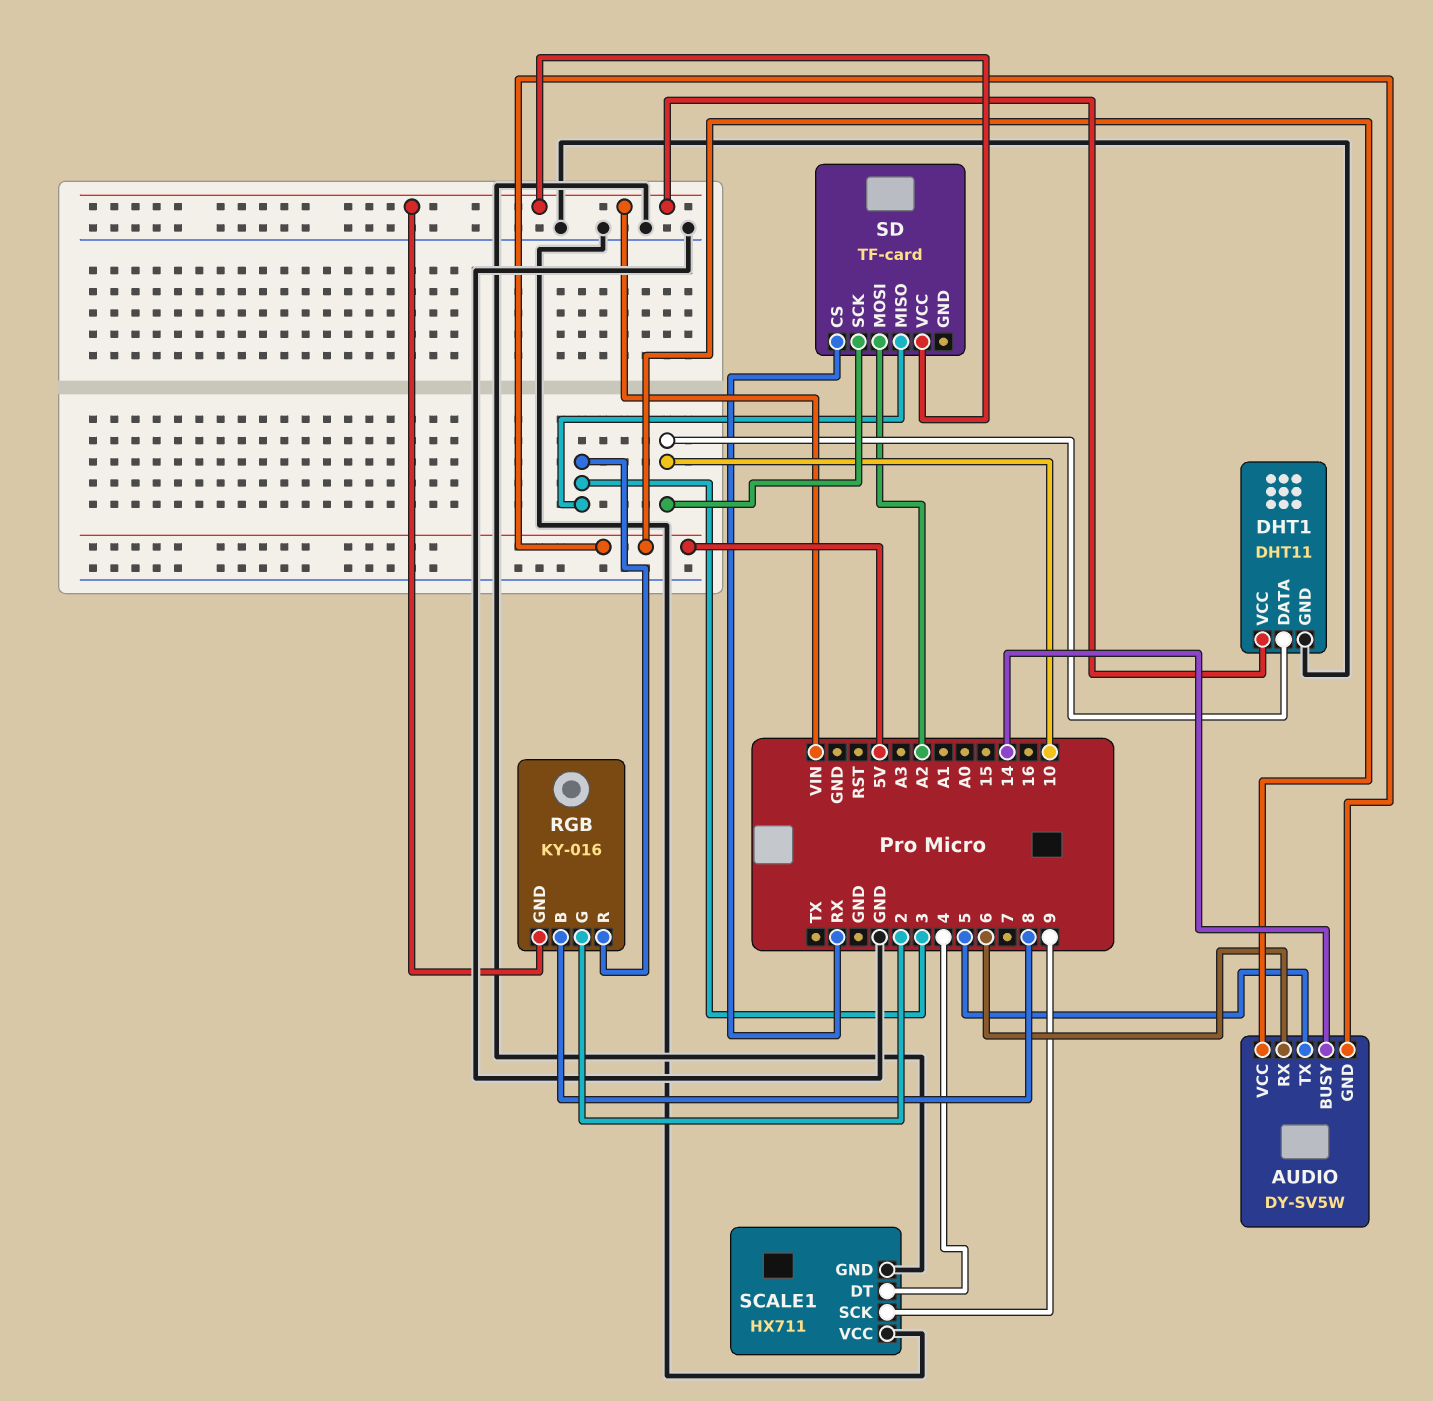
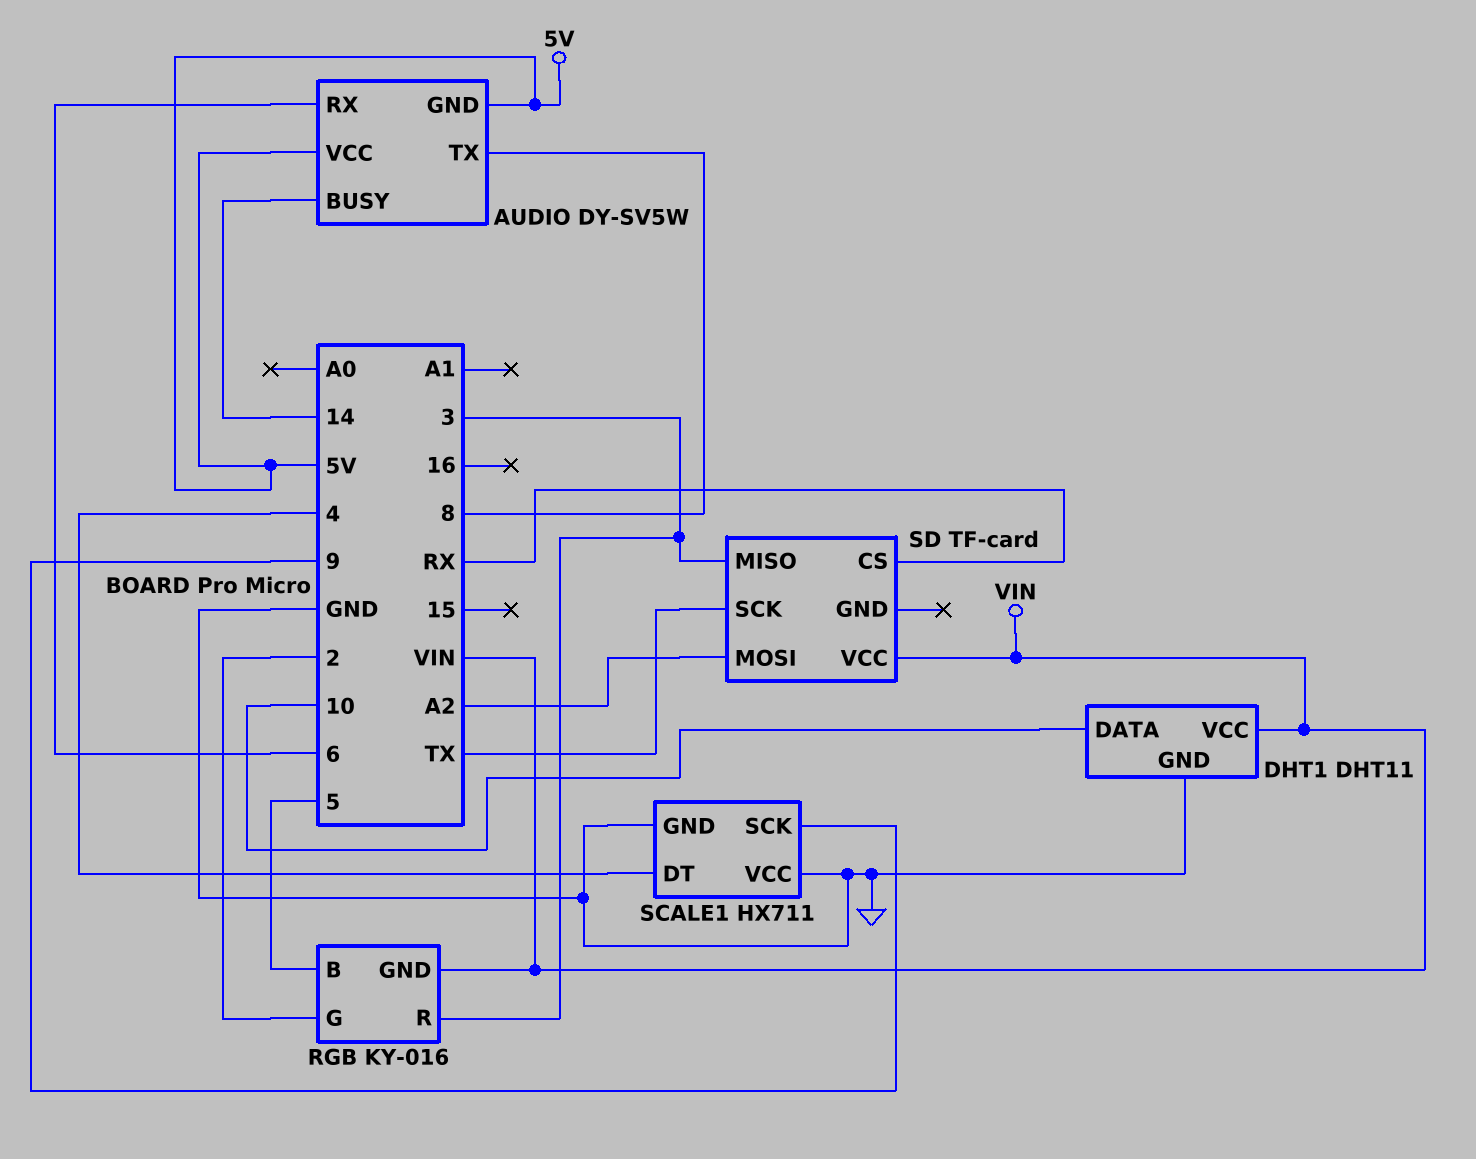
AUDIO pin TX: 5 -> 8
RGB pin B: 8 -> 5
SD pin SCK: 10 -> TX

